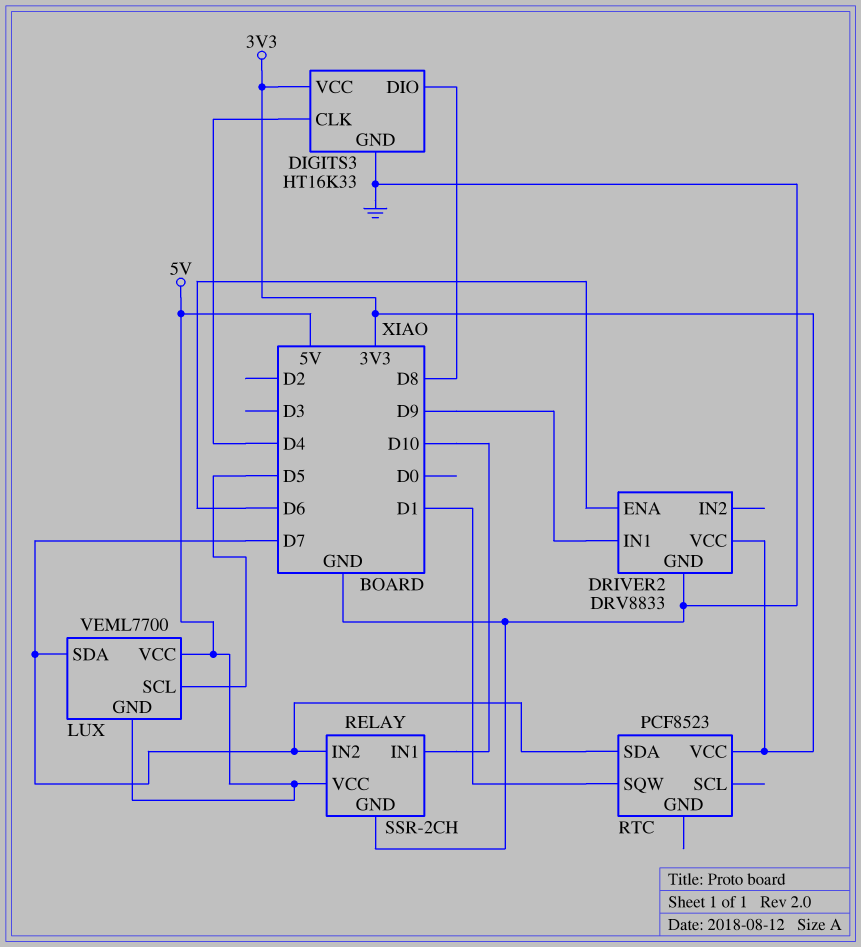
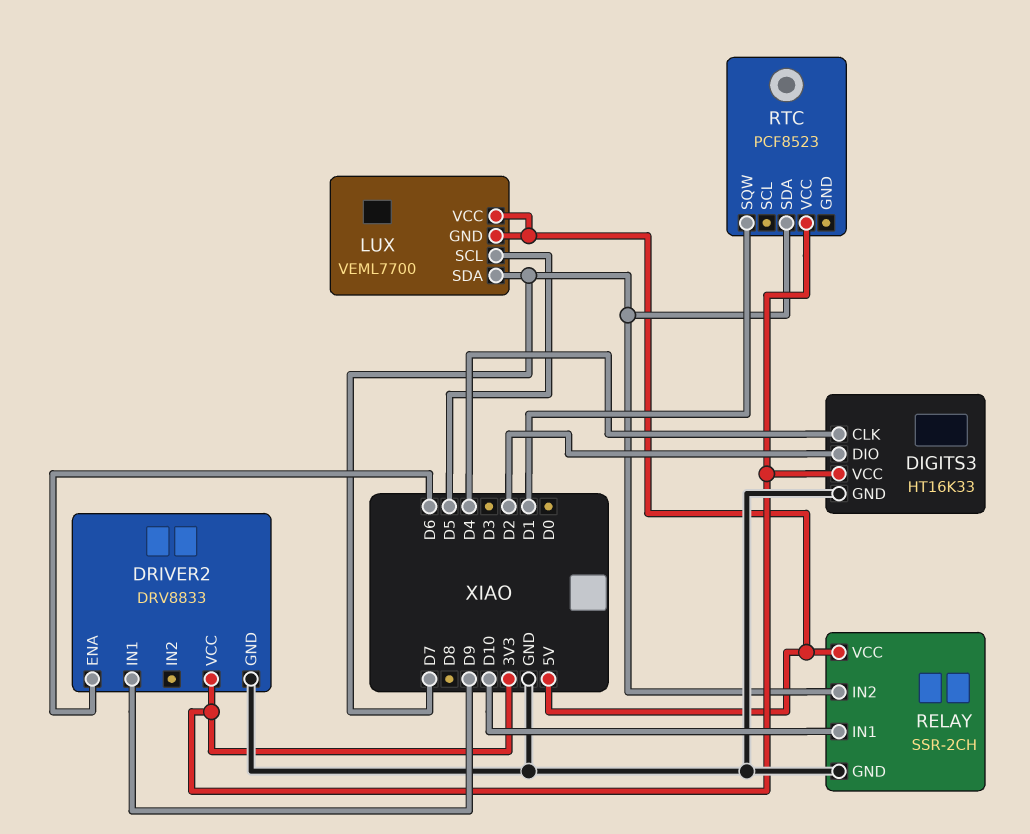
DIGITS3 pin DIO: D8 -> D2

